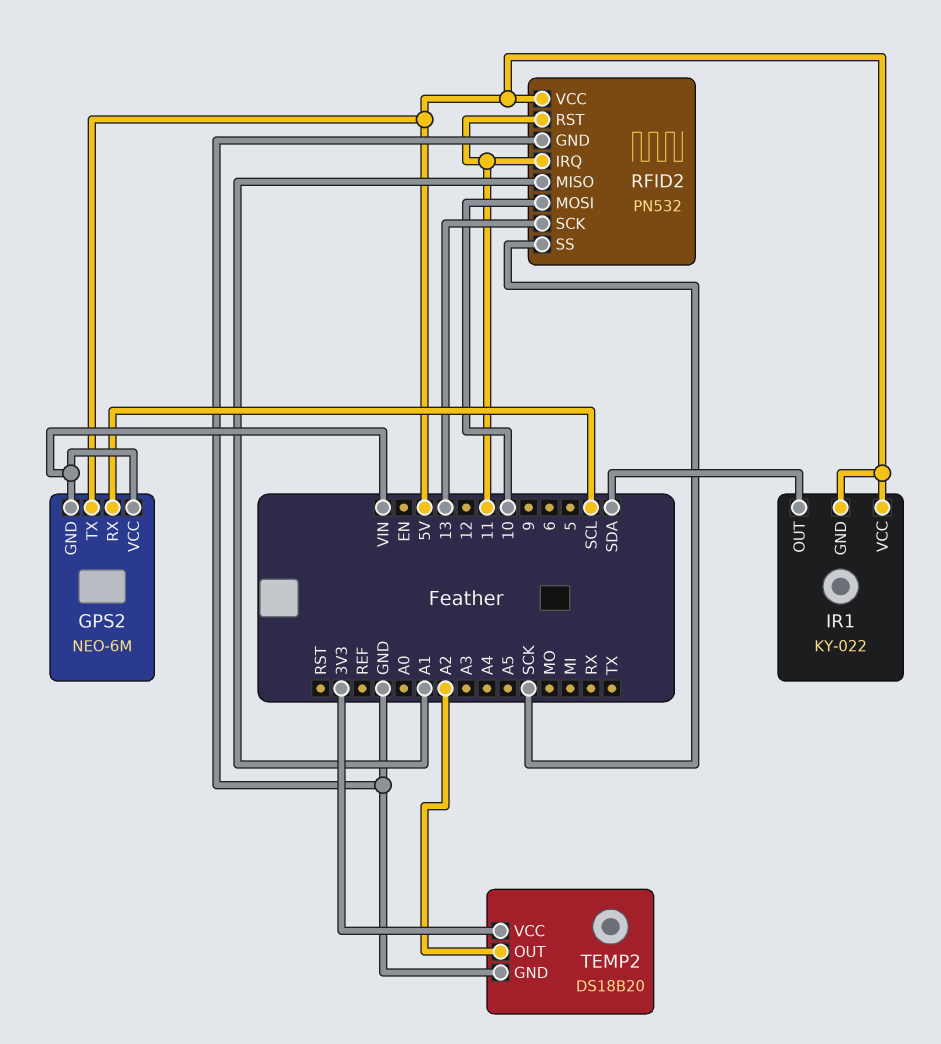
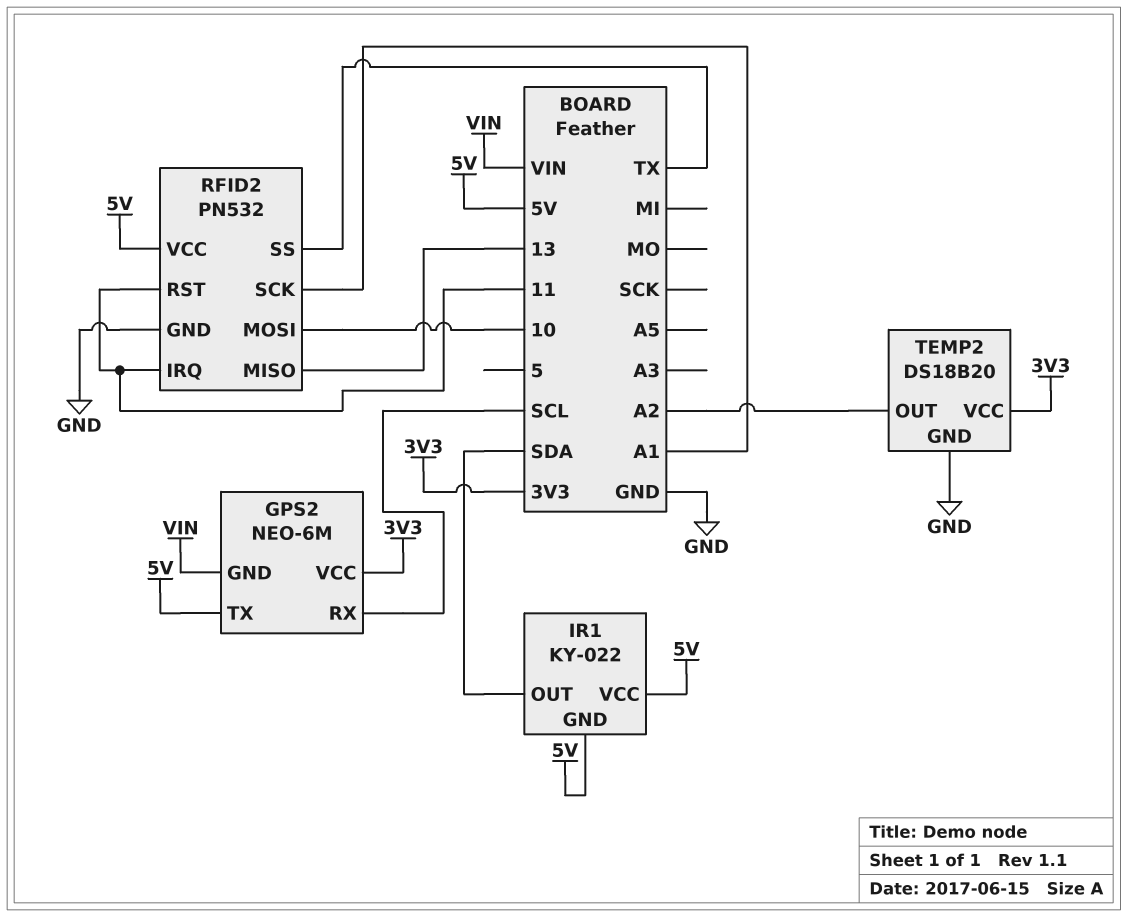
GPS2 pin VCC: VIN -> 3V3
RFID2 pin MISO: A1 -> 13
RFID2 pin SCK: 13 -> A1
RFID2 pin SS: SCK -> TX

